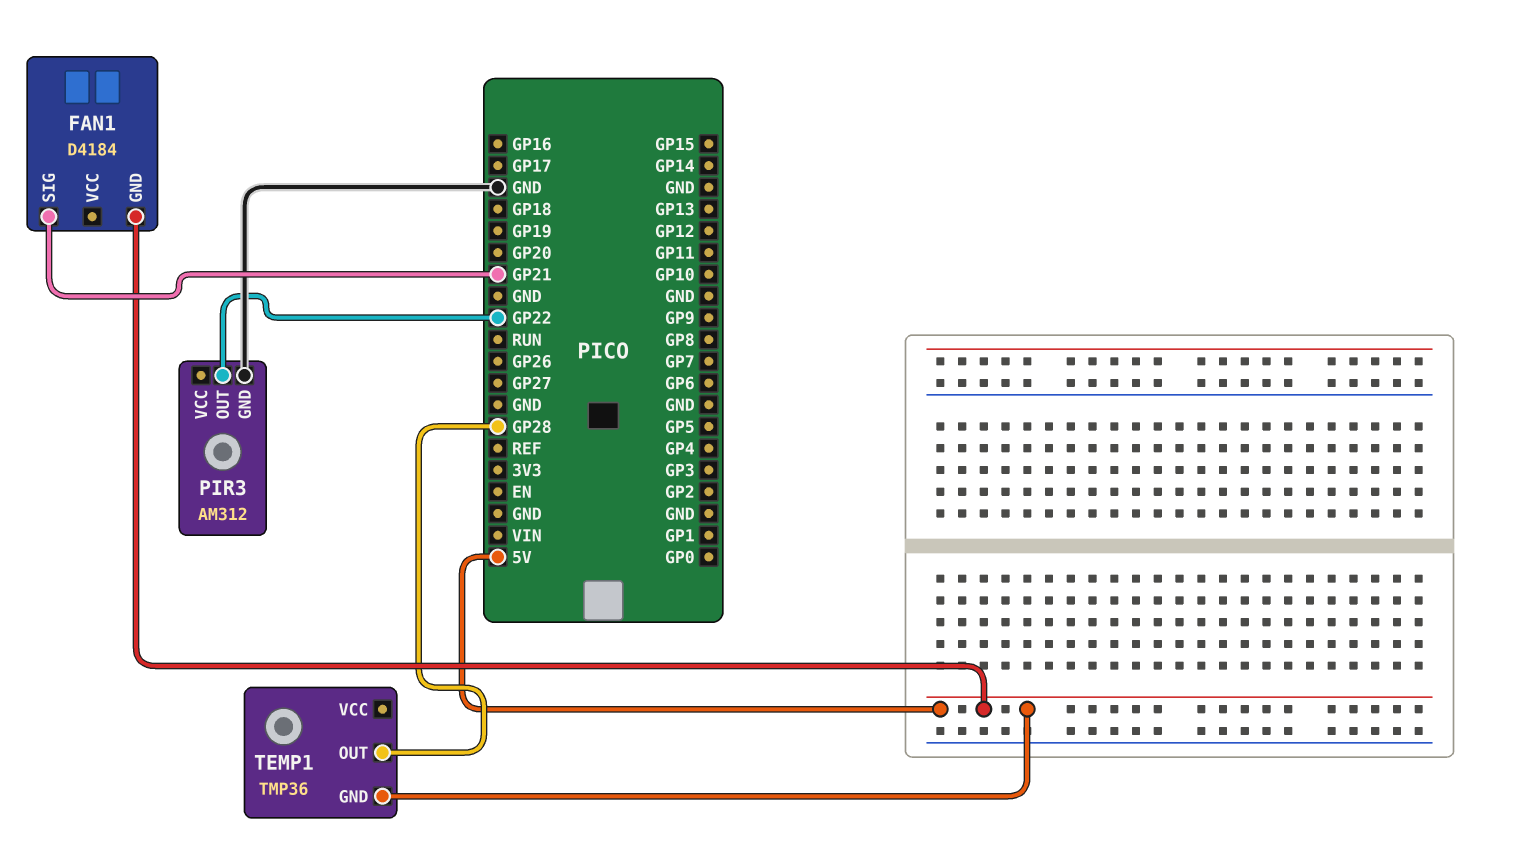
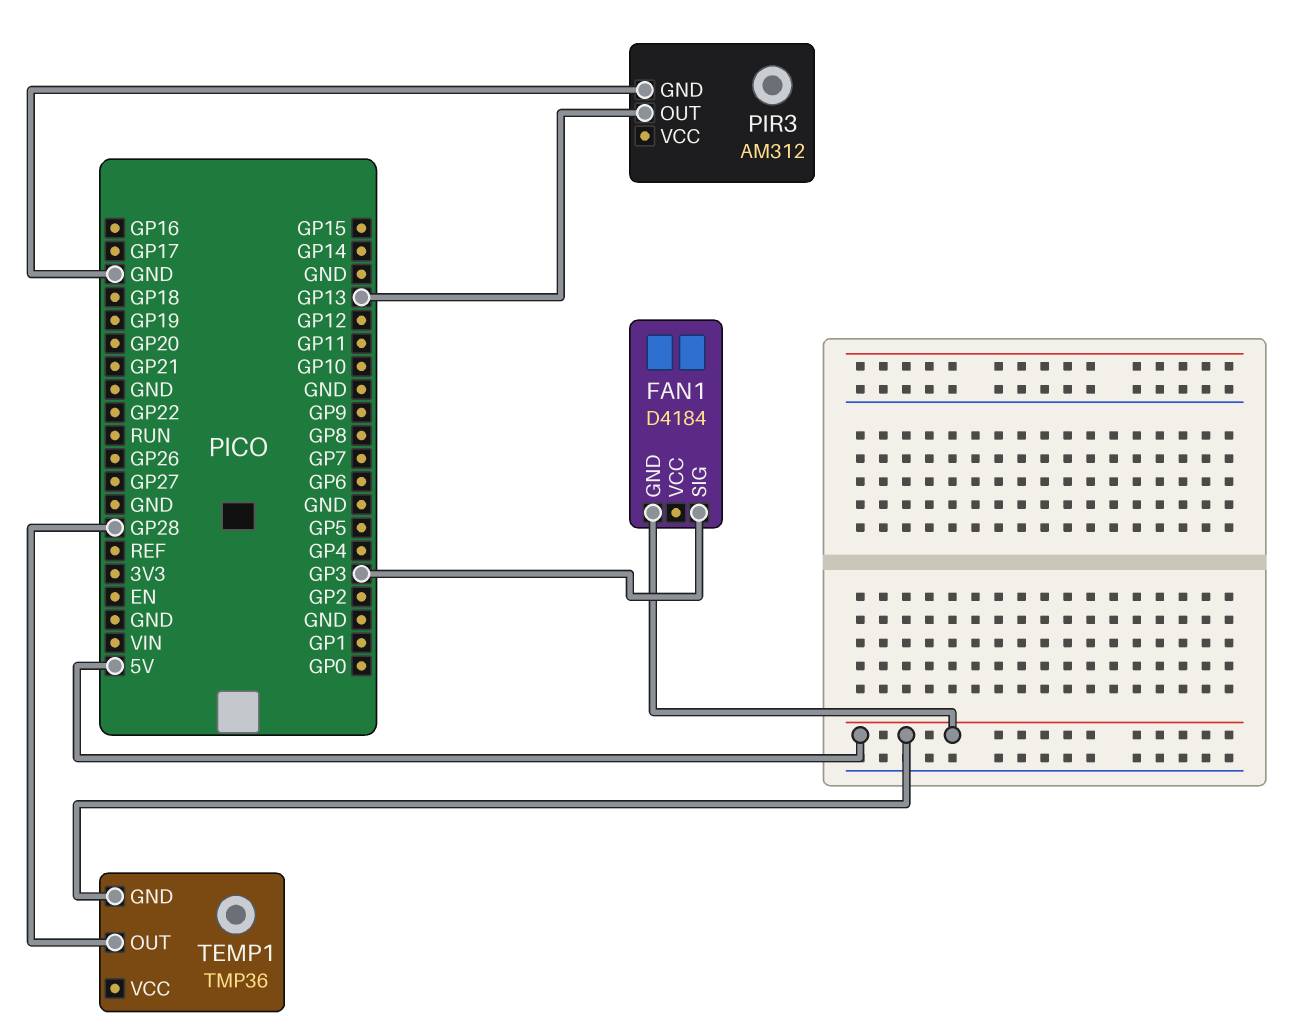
FAN1 pin SIG: GP21 -> GP3
PIR3 pin OUT: GP22 -> GP13

